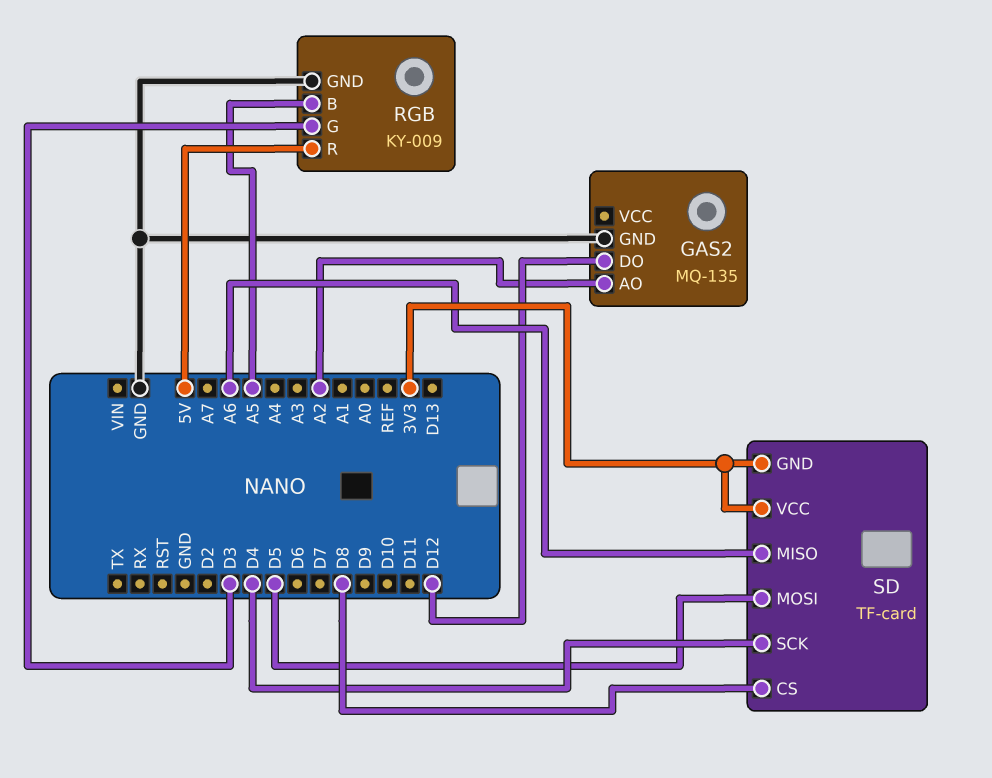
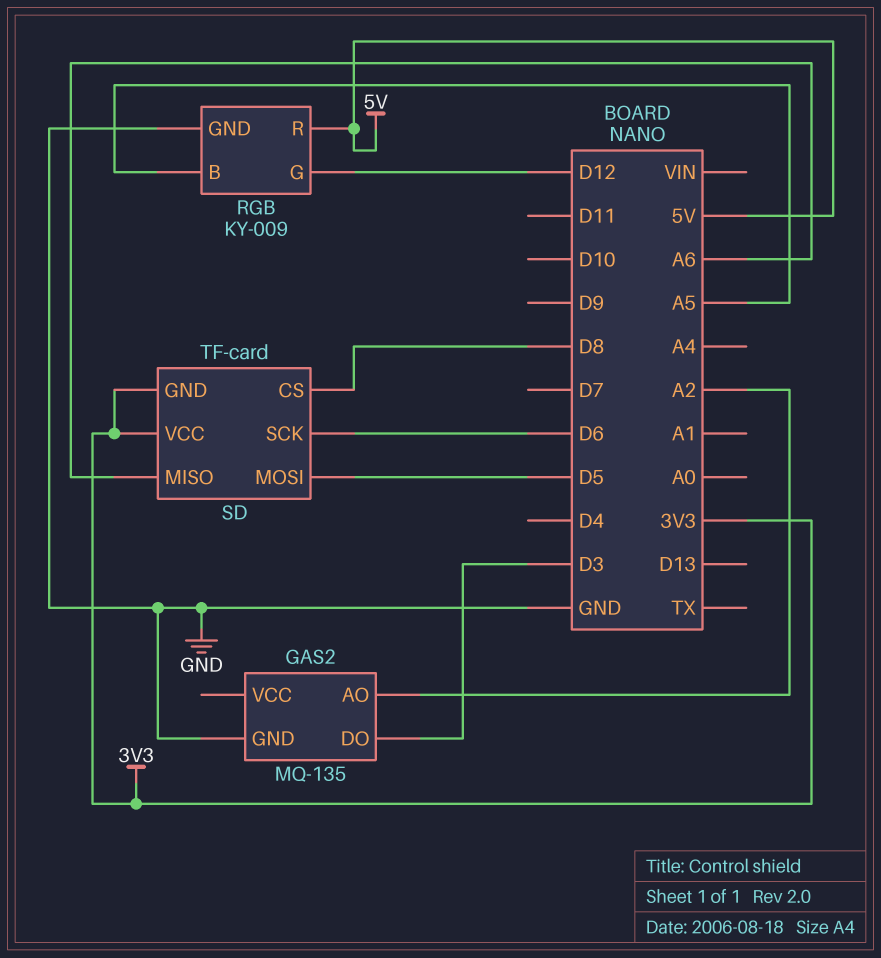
GAS2 pin DO: D12 -> D3
RGB pin G: D3 -> D12
SD pin SCK: D4 -> D6

